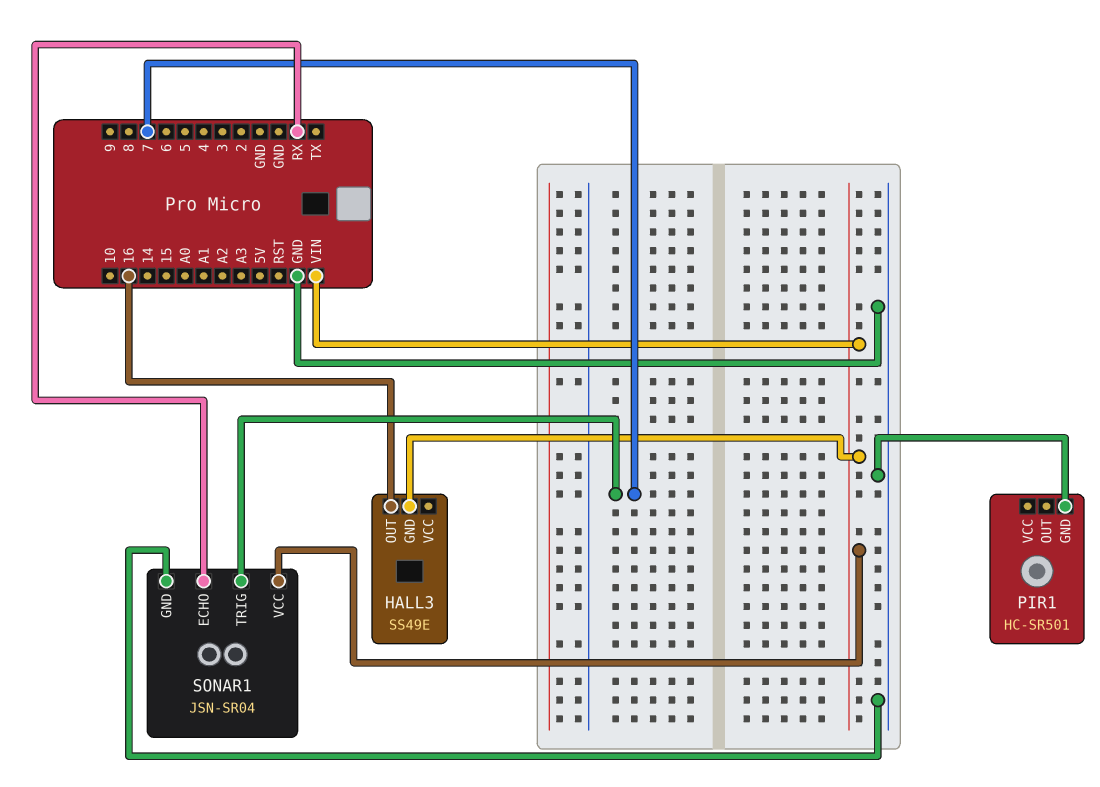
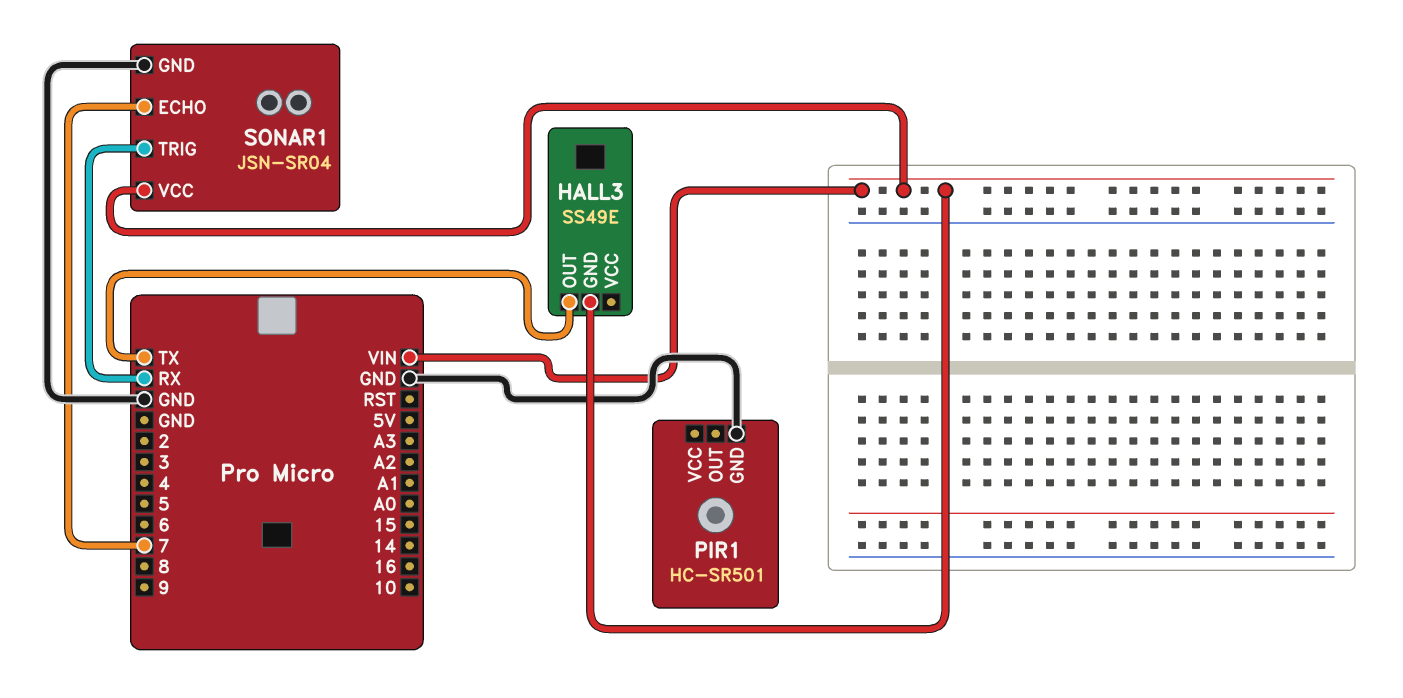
HALL3 pin OUT: 16 -> TX
SONAR1 pin ECHO: RX -> 7
SONAR1 pin TRIG: 7 -> RX

